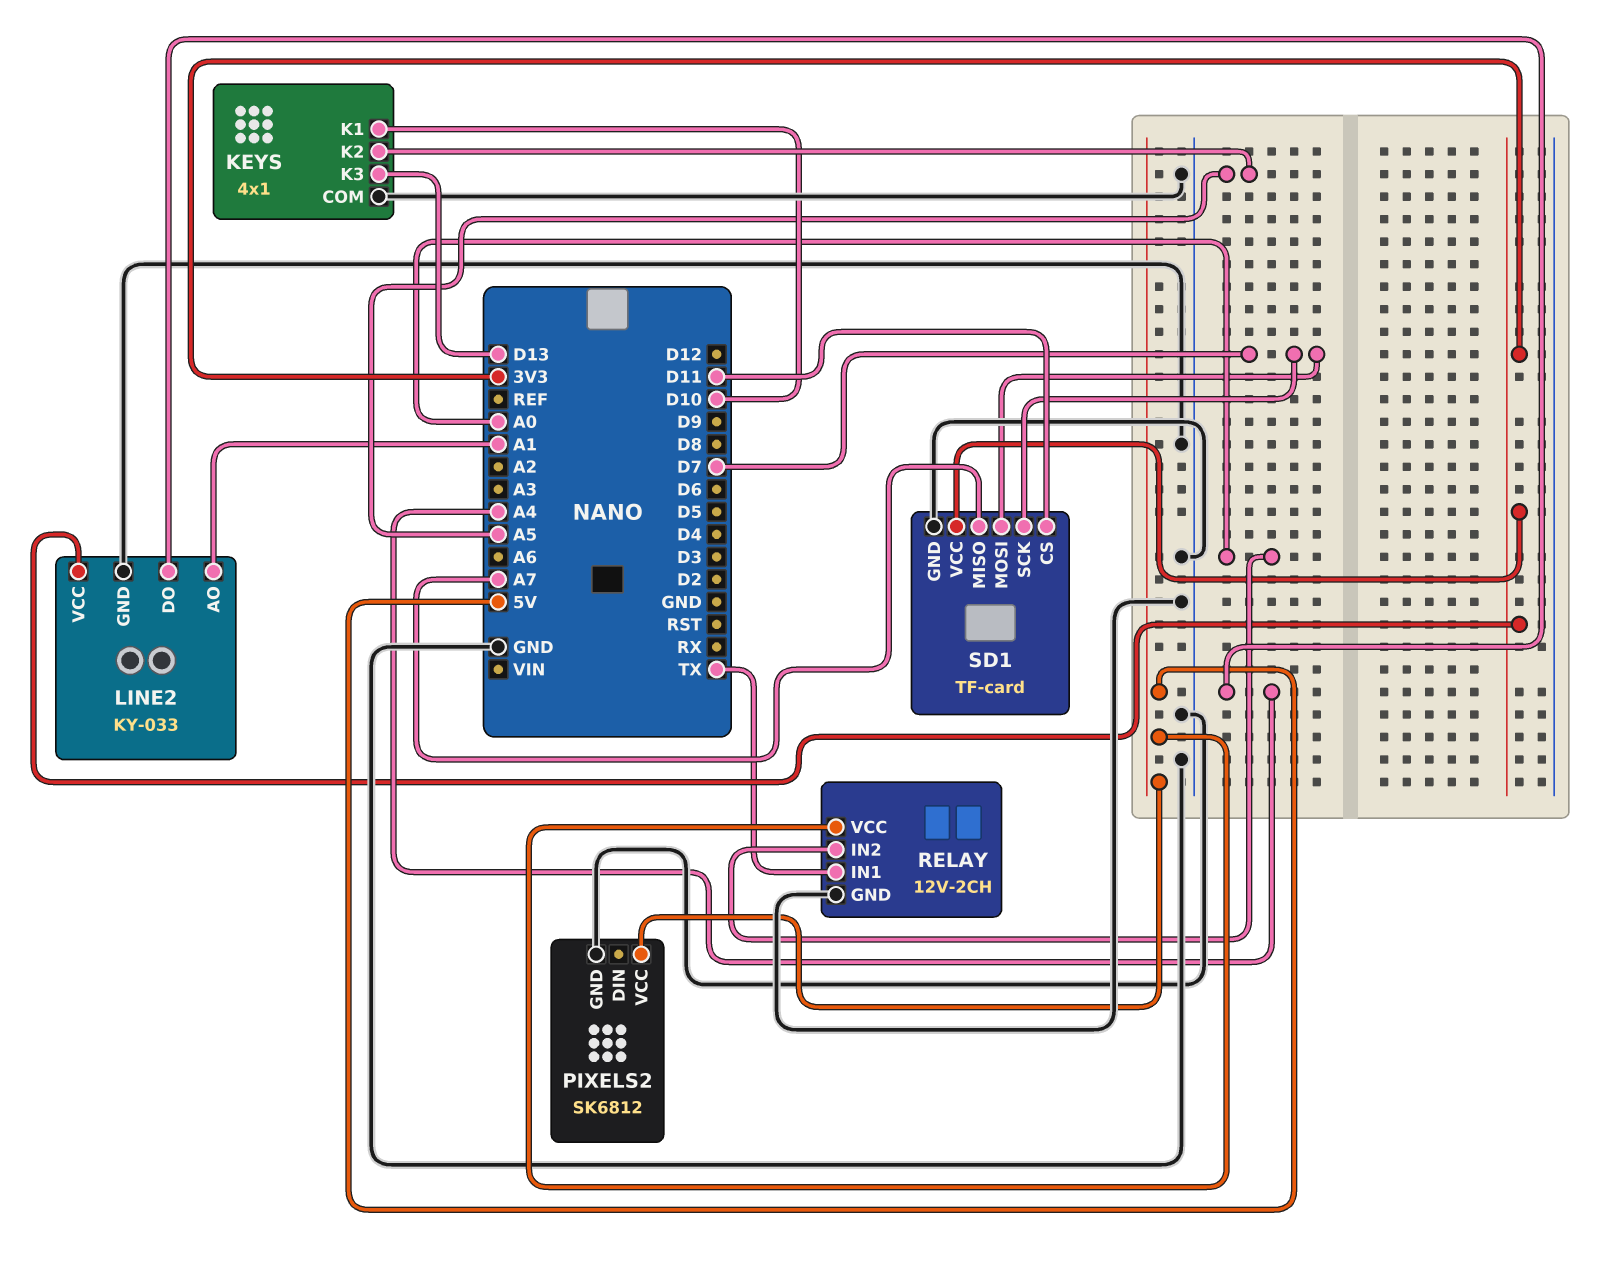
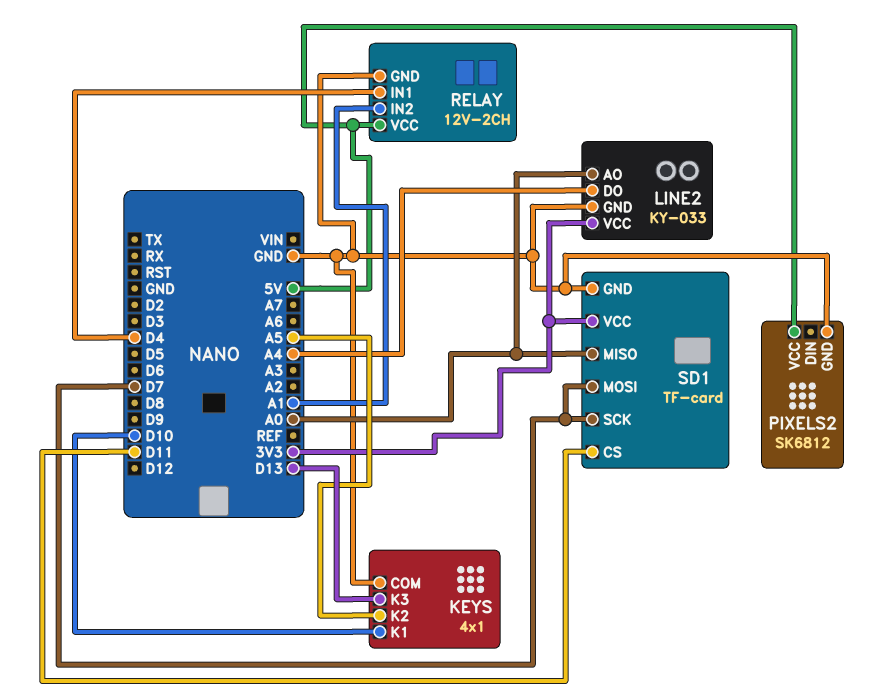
LINE2 pin AO: A1 -> A0
RELAY pin IN1: TX -> D4
RELAY pin IN2: A0 -> A1
SD1 pin MISO: A7 -> A0

